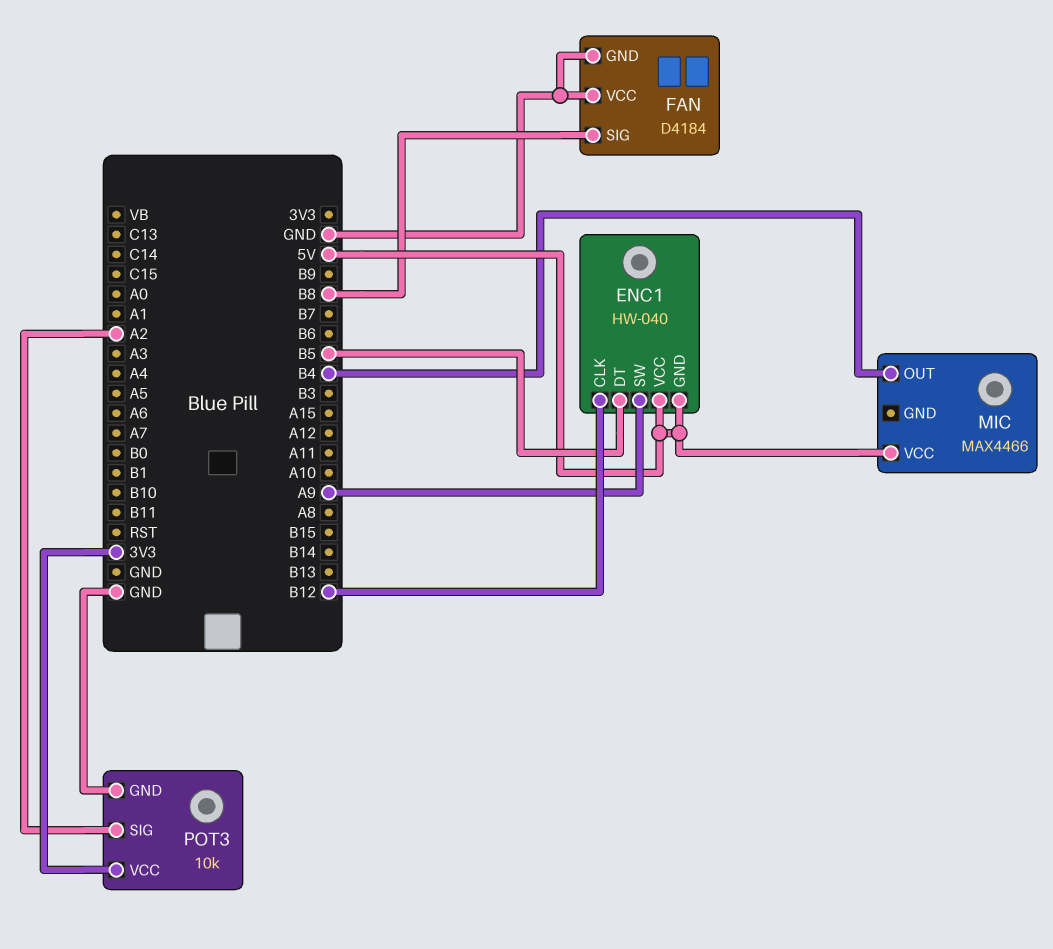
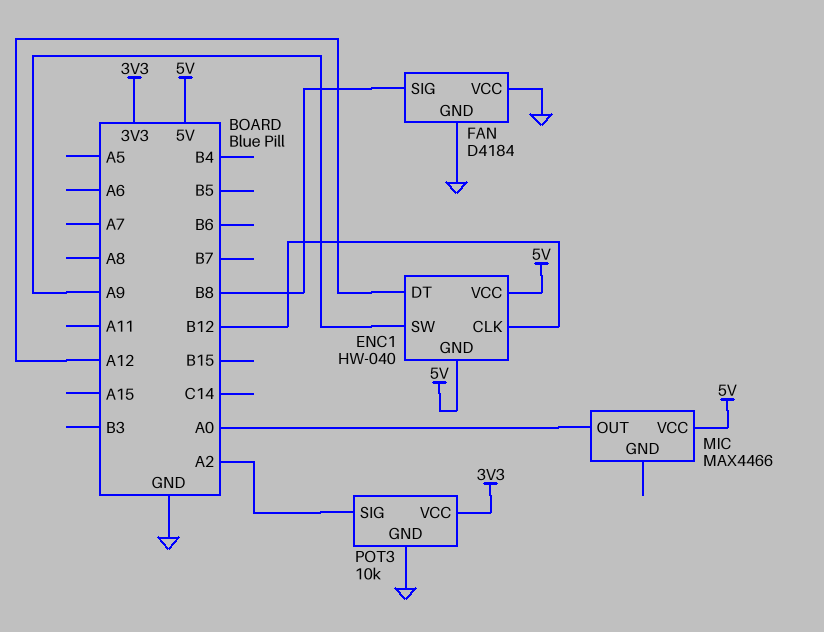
ENC1 pin DT: B5 -> A12
MIC pin OUT: B4 -> A0

